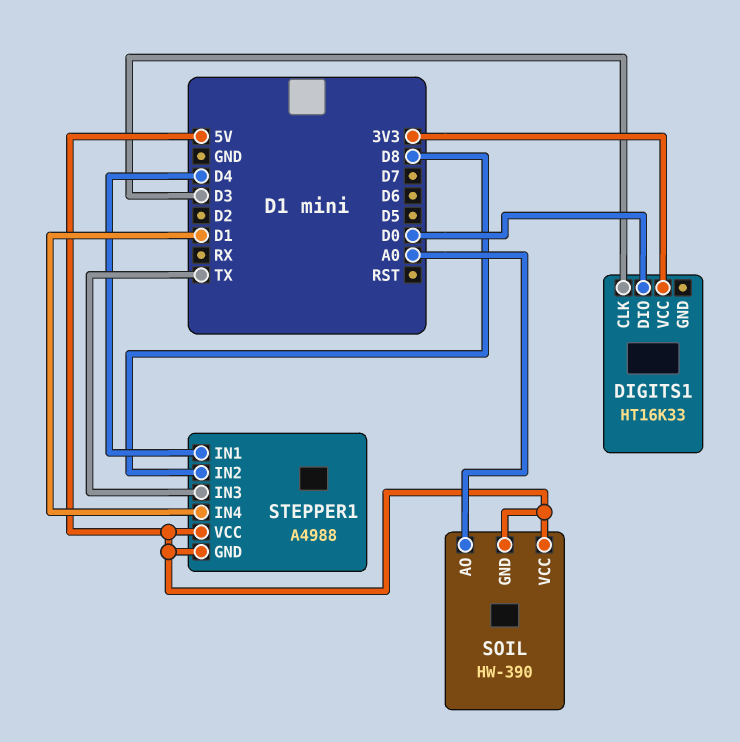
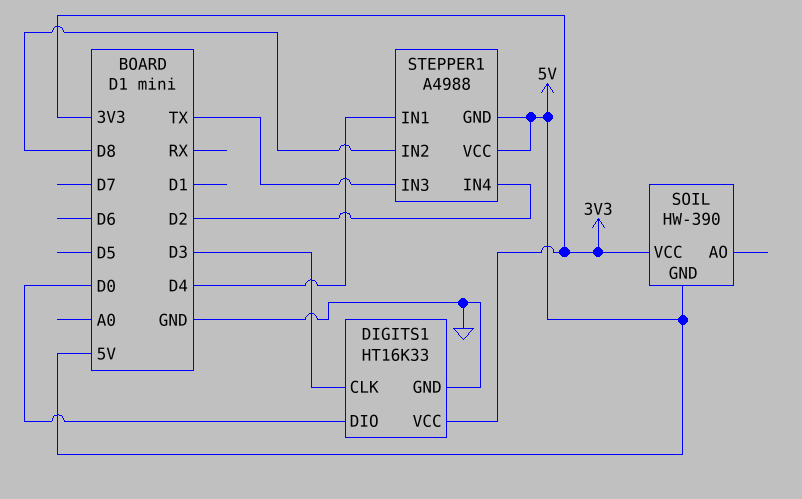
DIGITS1 pin GND: none -> GND
SOIL pin AO: A0 -> none
SOIL pin VCC: 5V -> 3V3
STEPPER1 pin IN4: D1 -> D2

